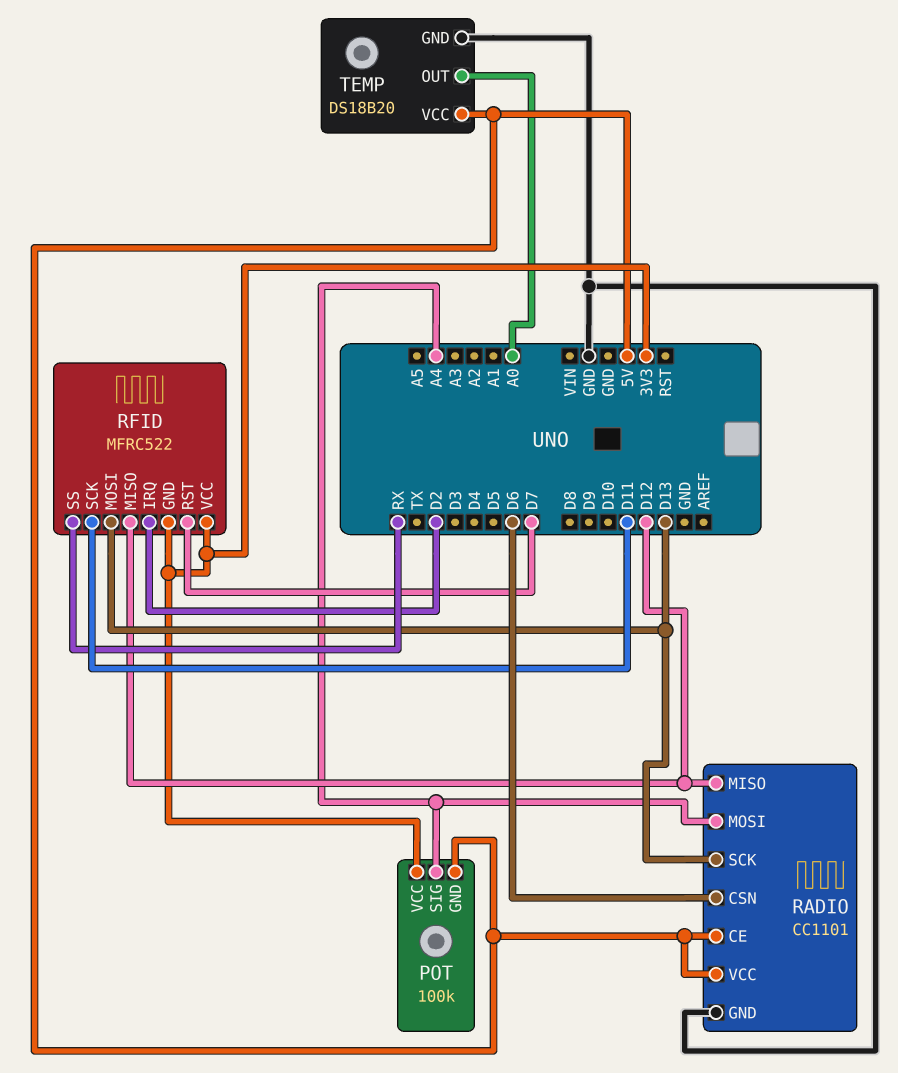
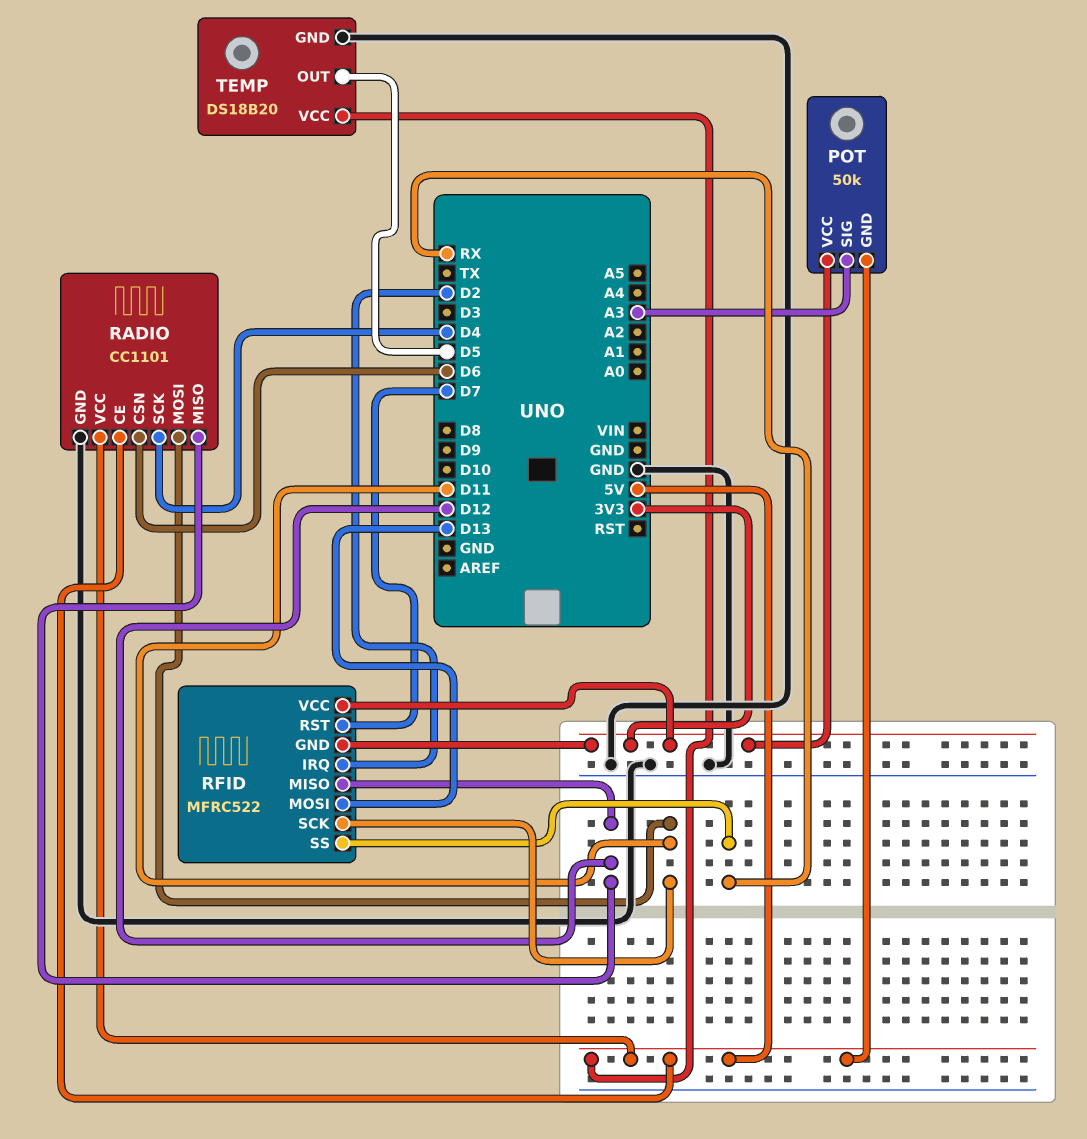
POT: 100k -> 50k
POT pin SIG: A4 -> A3
RADIO pin MOSI: A4 -> D11
RADIO pin SCK: D13 -> D4
TEMP pin OUT: A0 -> D5

